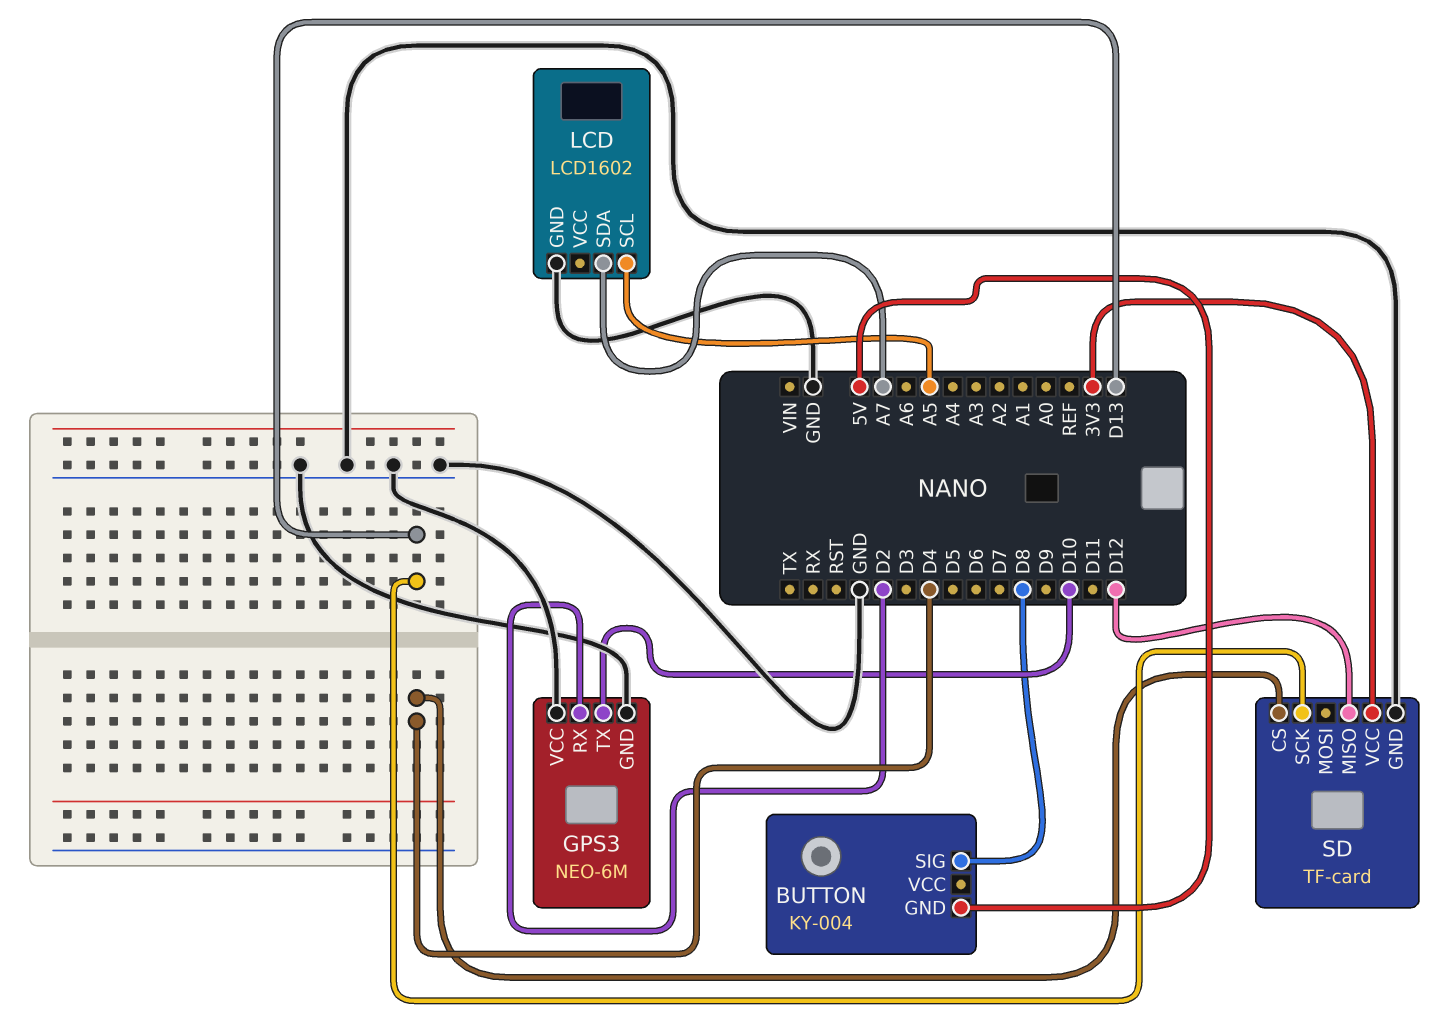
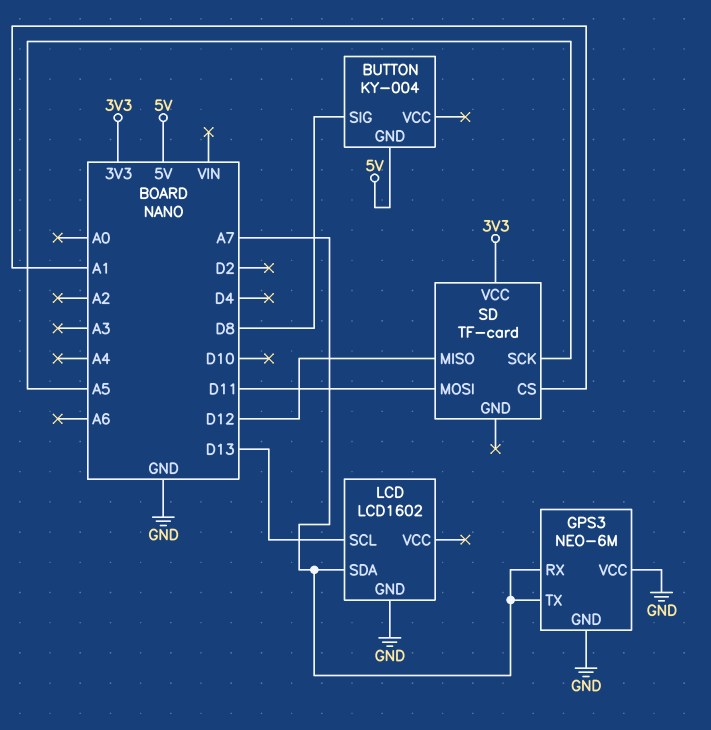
GPS3 pin RX: D2 -> A7
GPS3 pin TX: D10 -> A7
LCD pin SCL: A5 -> D13
SD pin CS: D4 -> A1
SD pin GND: GND -> none
SD pin MOSI: none -> D11
SD pin SCK: D13 -> A5

